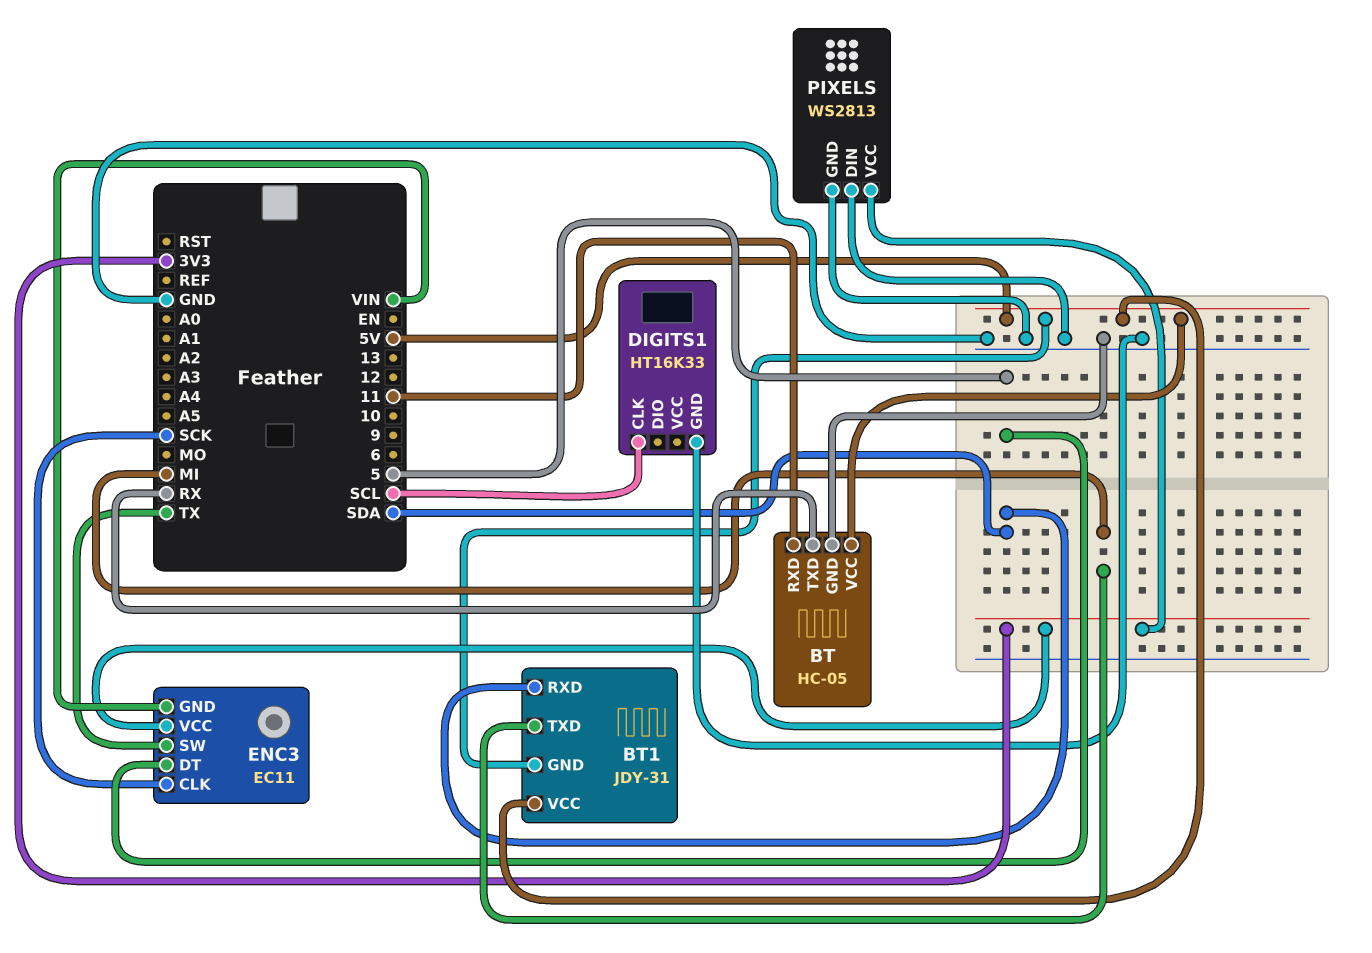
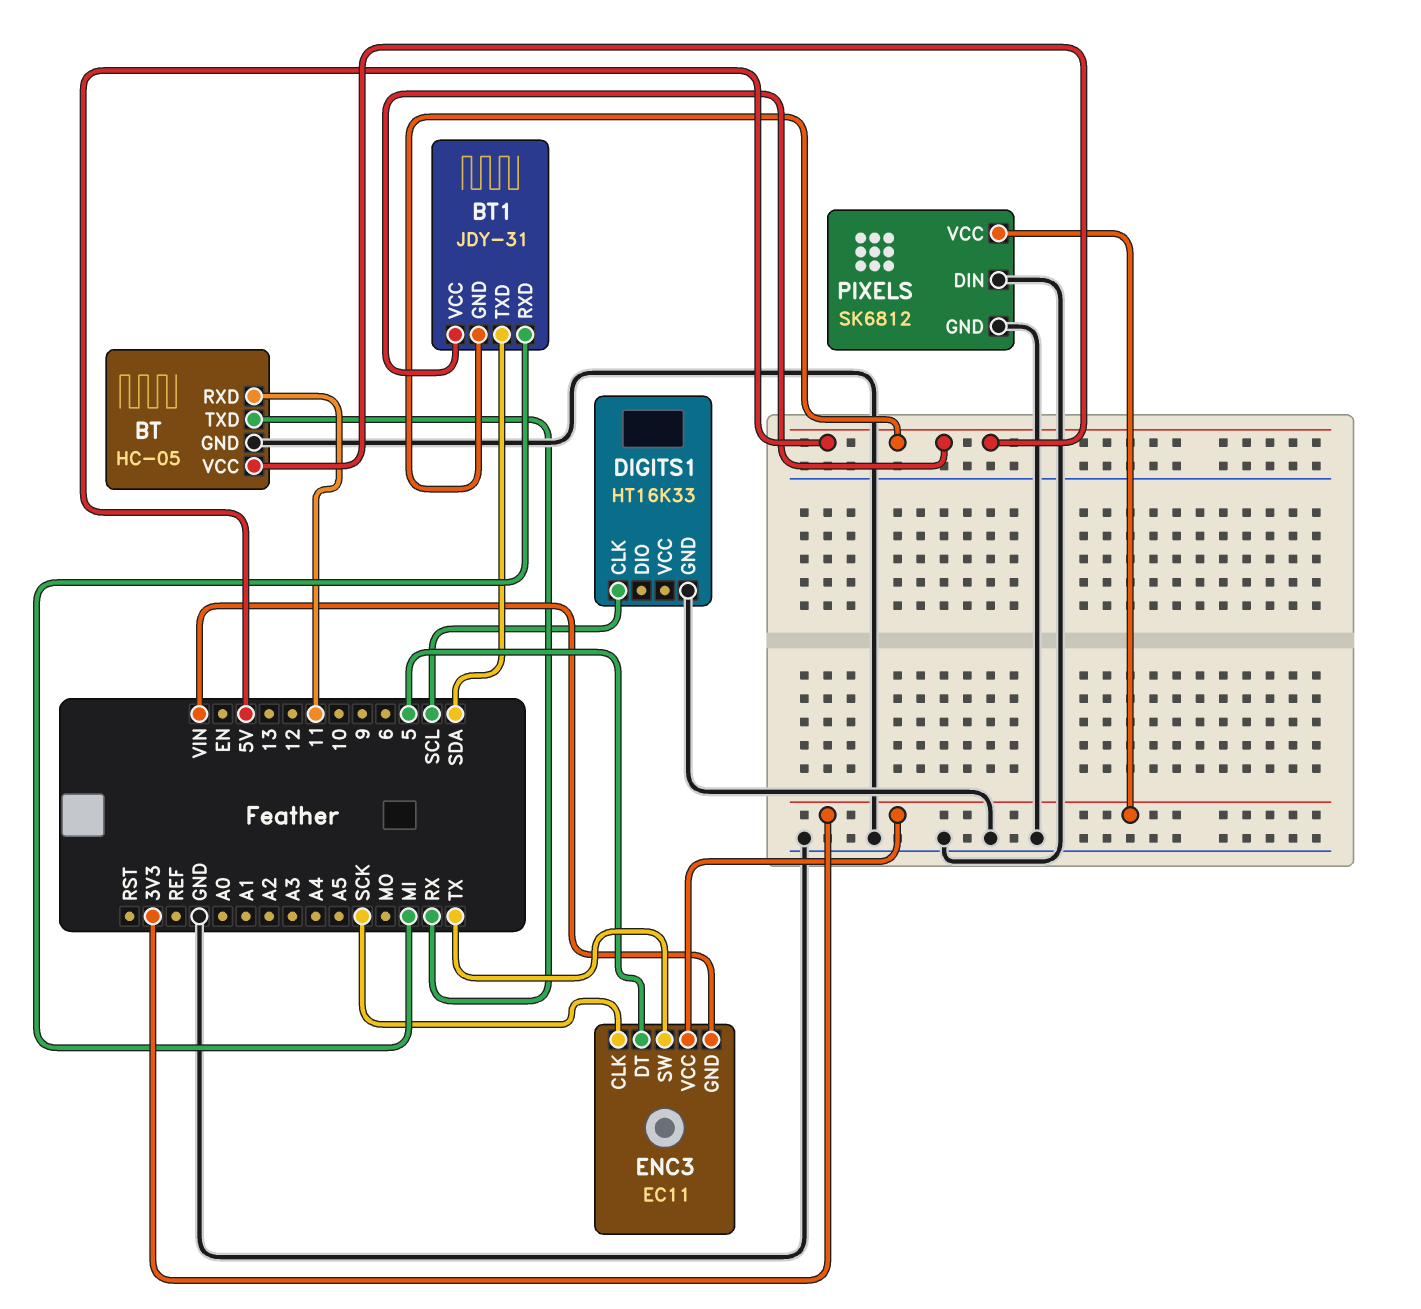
BT1 pin RXD: SDA -> MI
BT1 pin TXD: MI -> SDA
PIXELS: WS2813 -> SK6812

